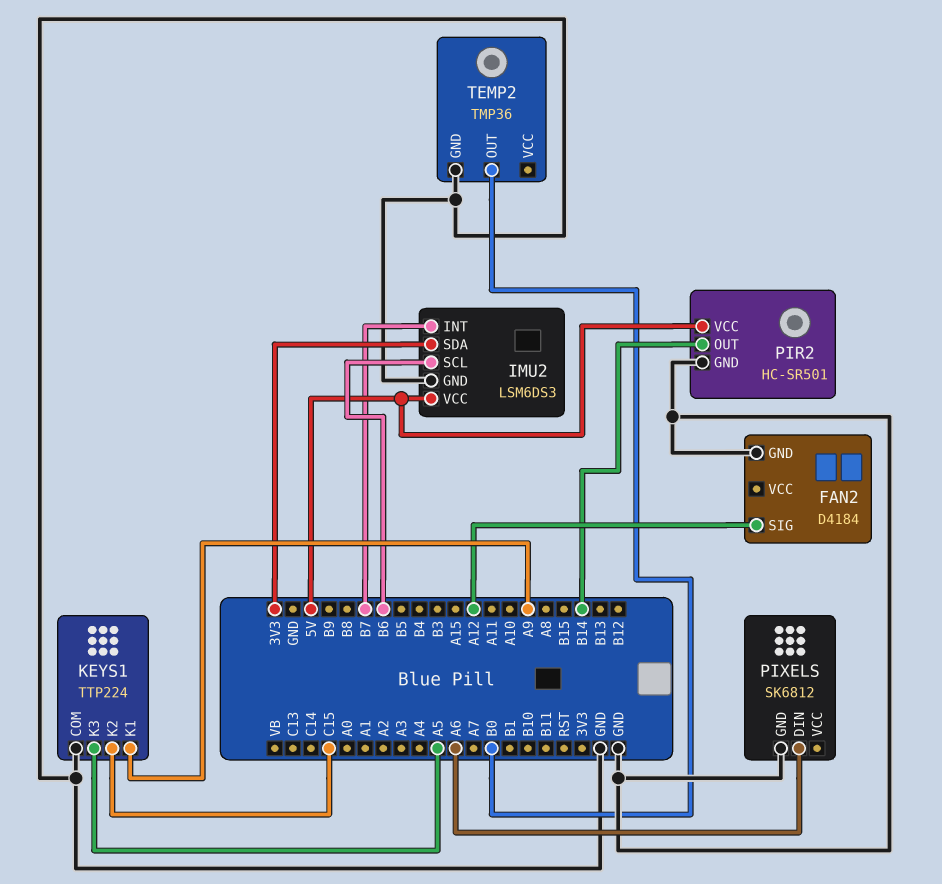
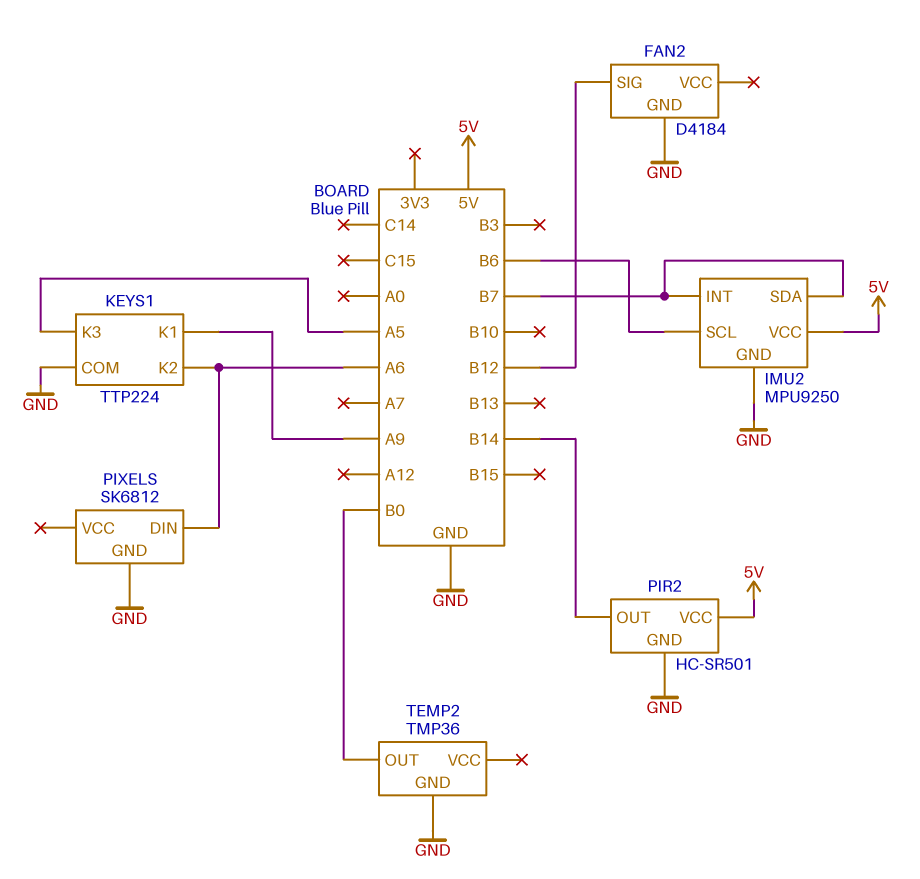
FAN2 pin SIG: A12 -> B12
IMU2: LSM6DS3 -> MPU9250
IMU2 pin SDA: 3V3 -> B7
KEYS1 pin K2: C15 -> A6

